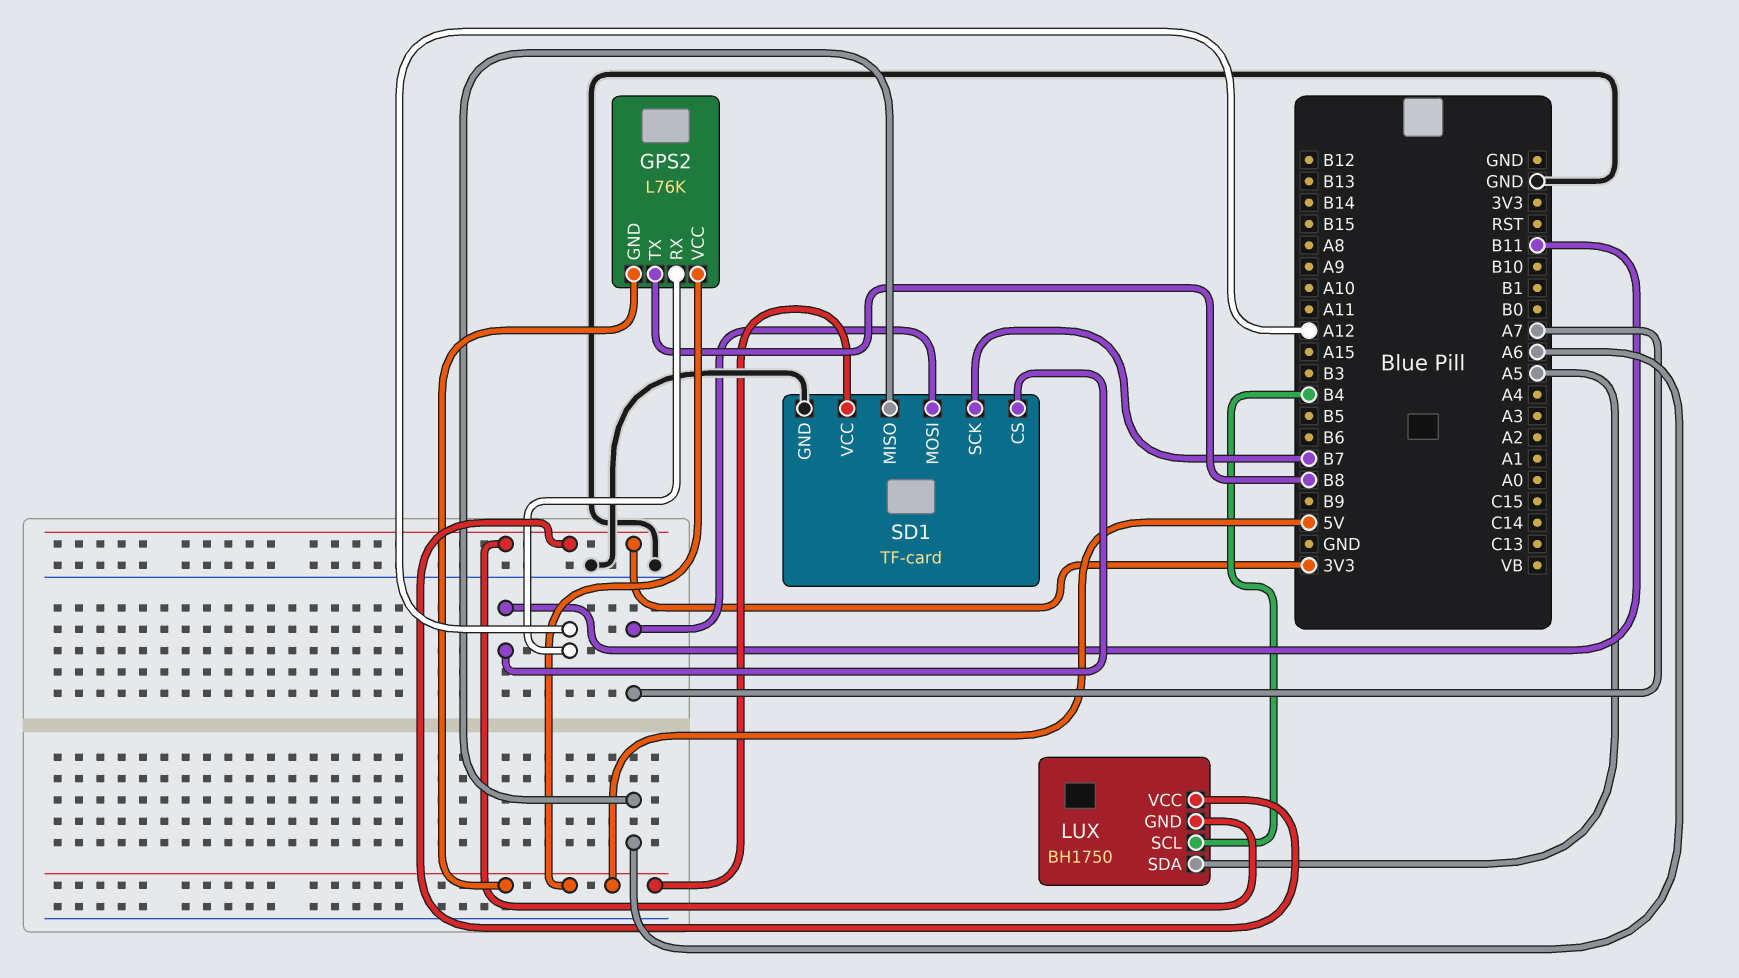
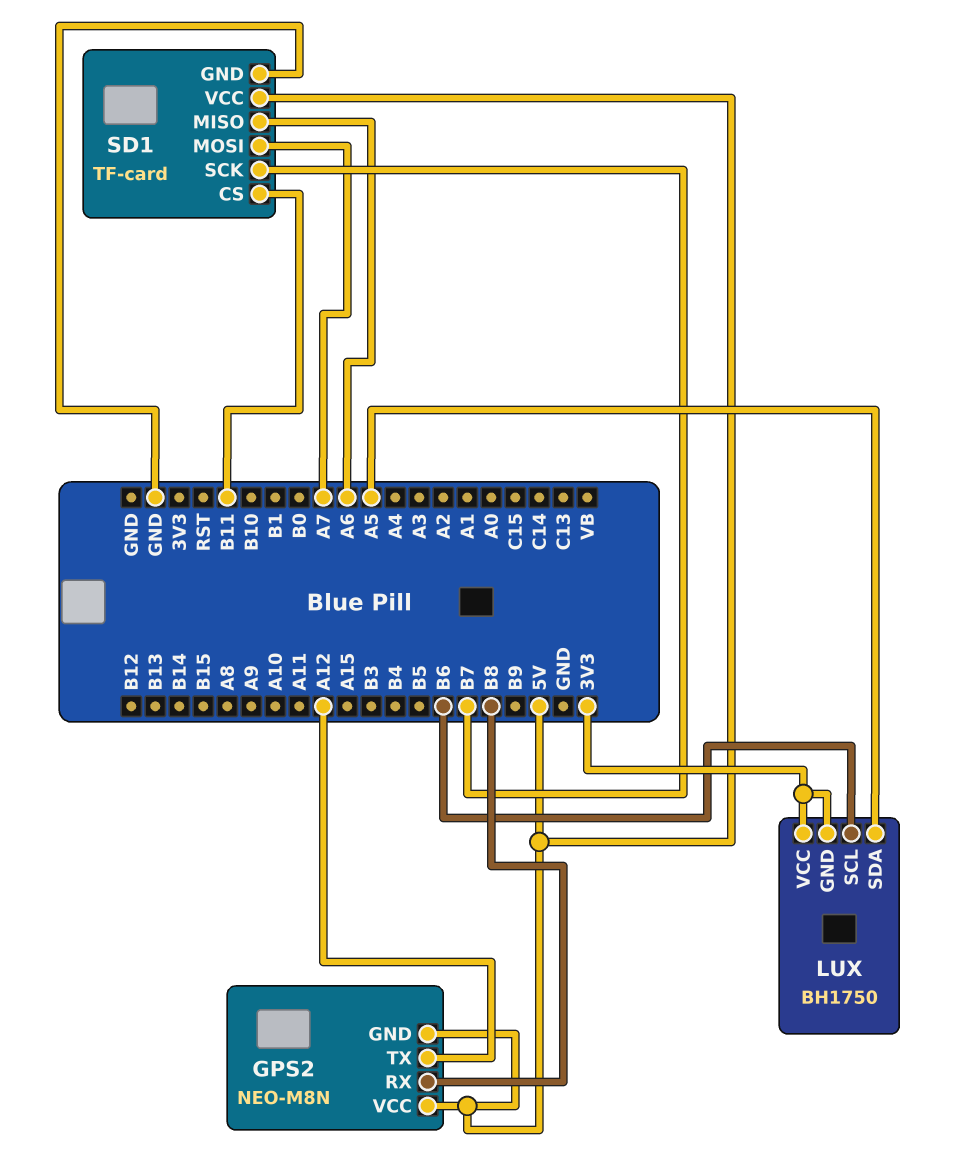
GPS2: L76K -> NEO-M8N
GPS2 pin RX: A12 -> B8
GPS2 pin TX: B8 -> A12
LUX pin SCL: B4 -> B6

